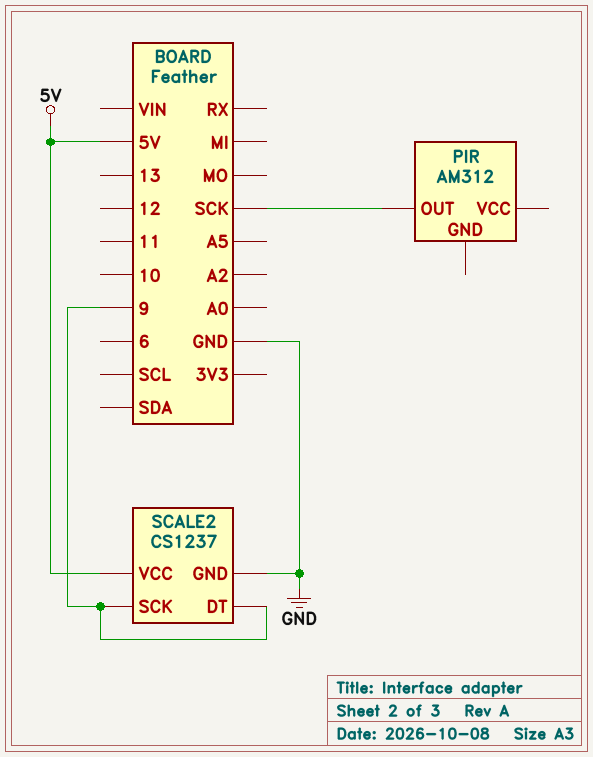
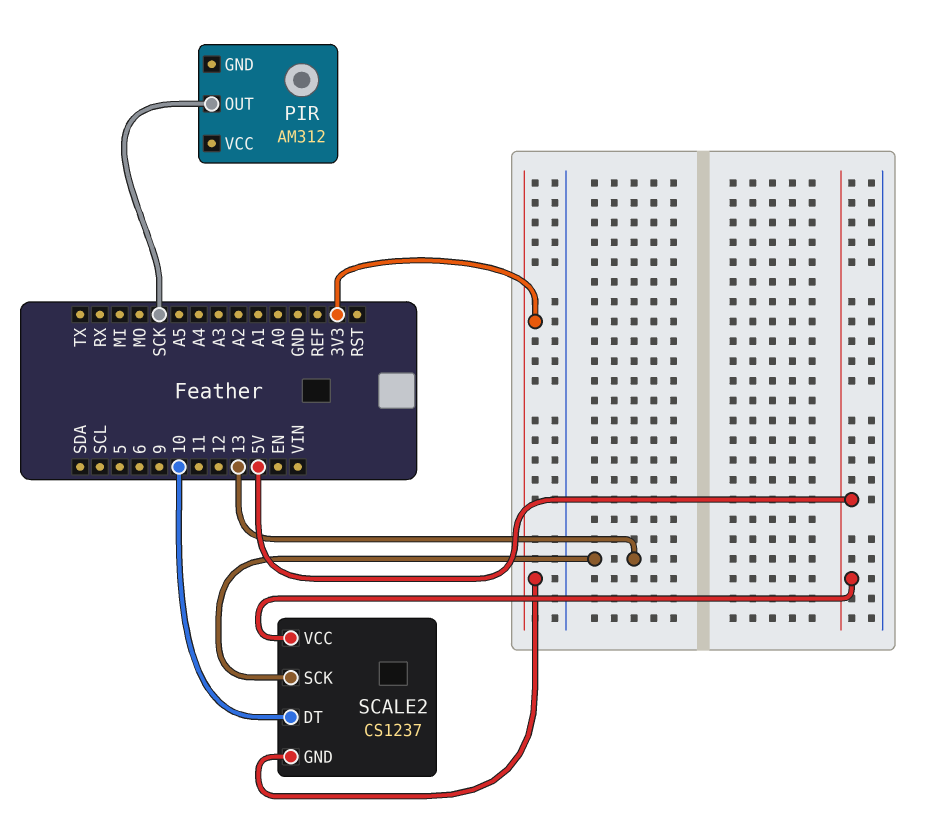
SCALE2 pin DT: 9 -> 10
SCALE2 pin GND: GND -> 3V3
SCALE2 pin SCK: 9 -> 13

